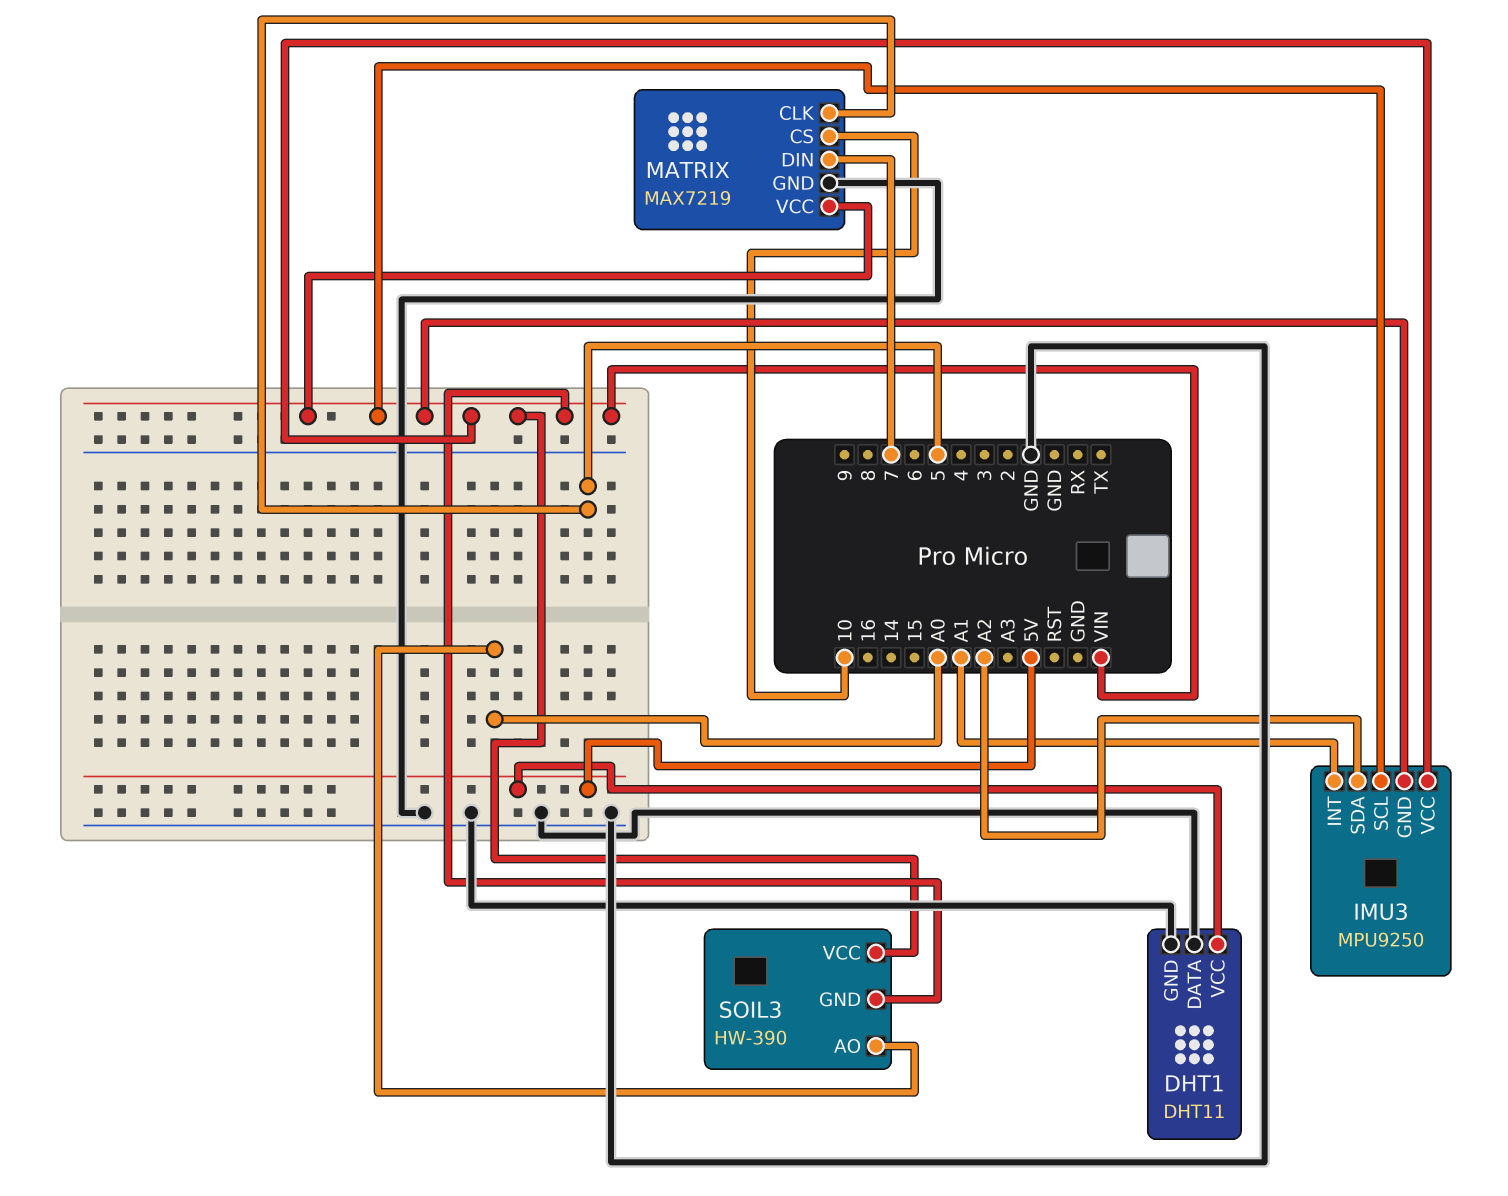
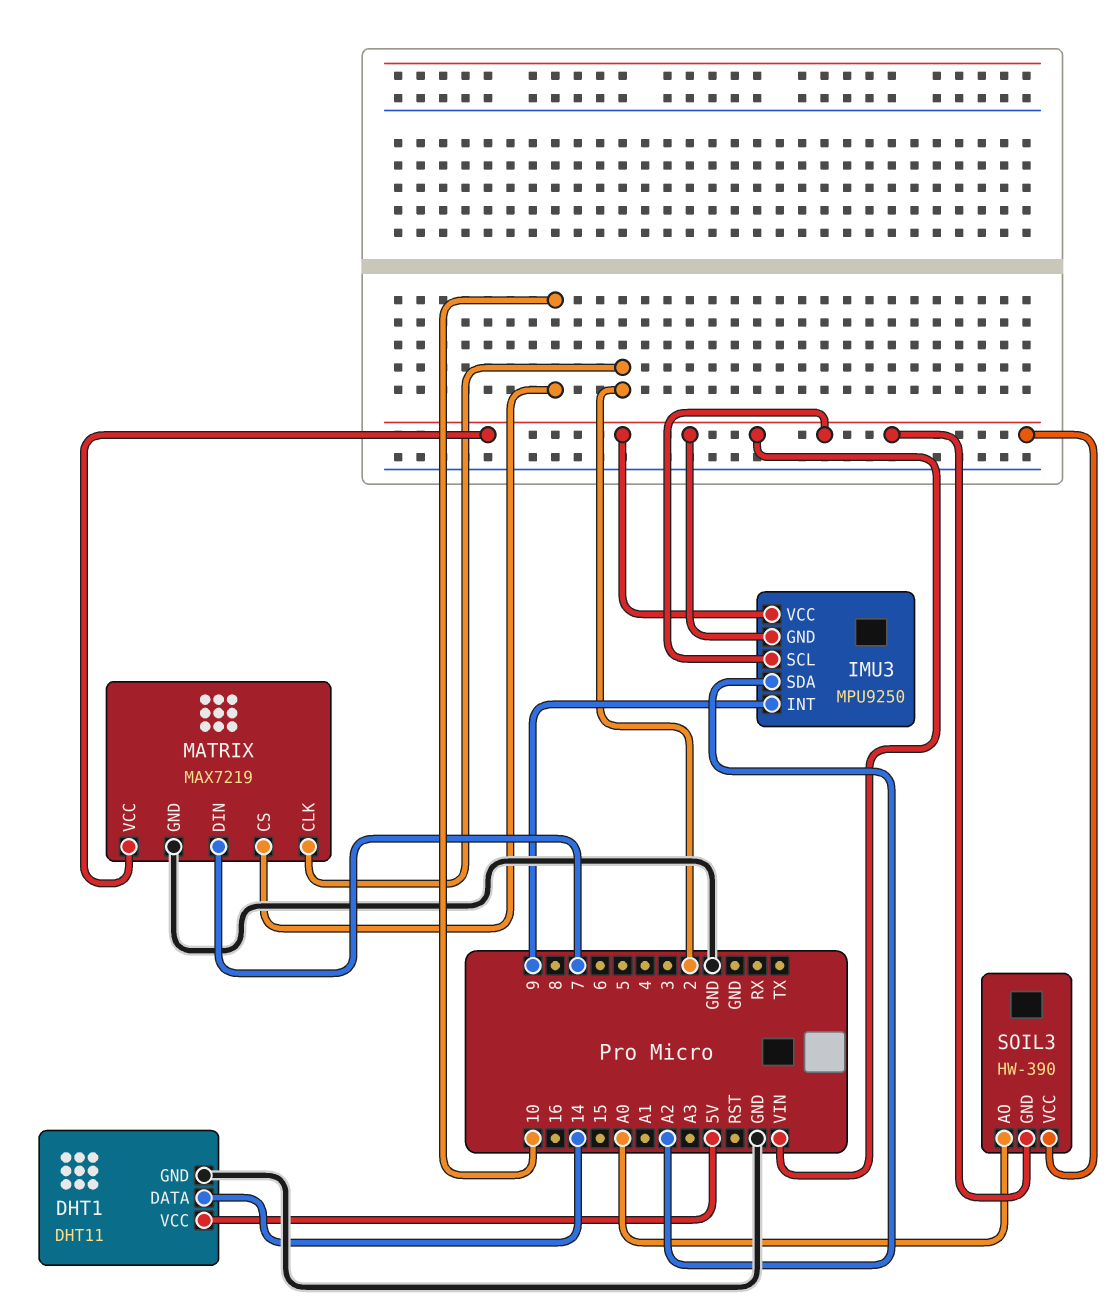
DHT1 pin DATA: GND -> 14
IMU3 pin INT: A1 -> 9
MATRIX pin CLK: 5 -> 2

